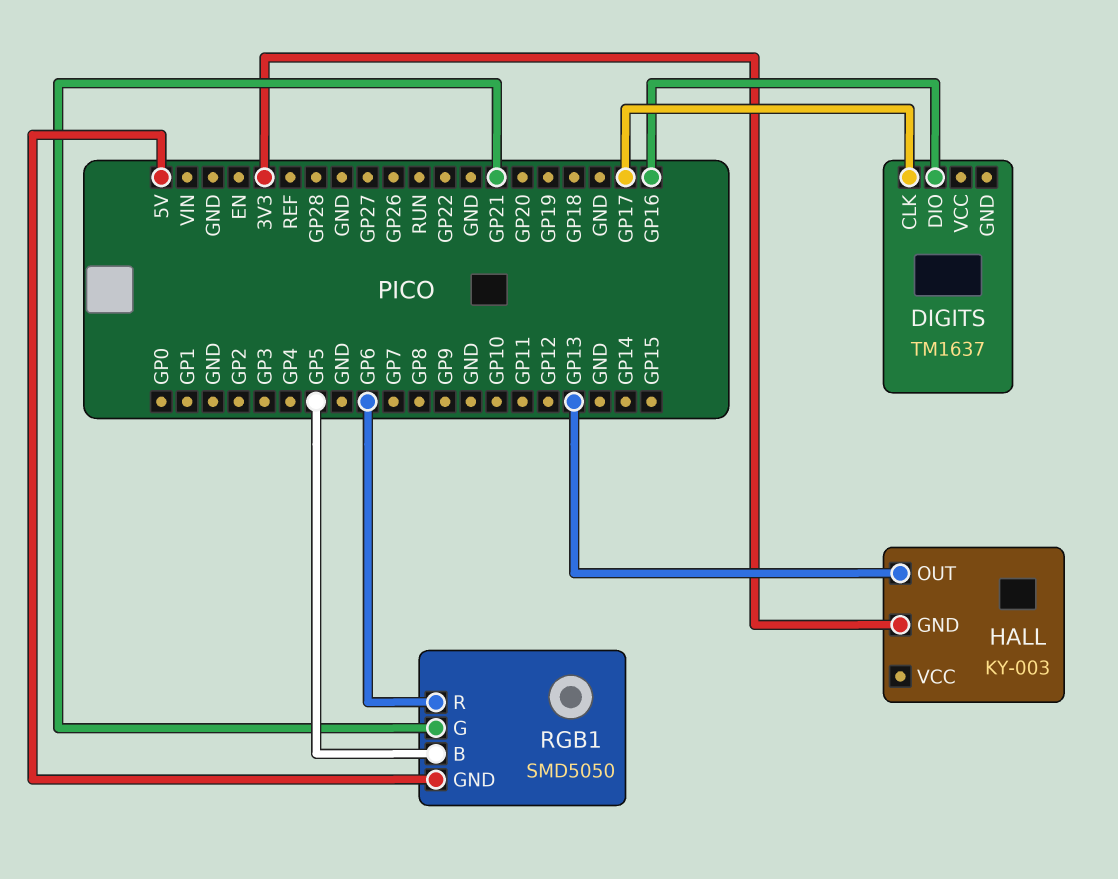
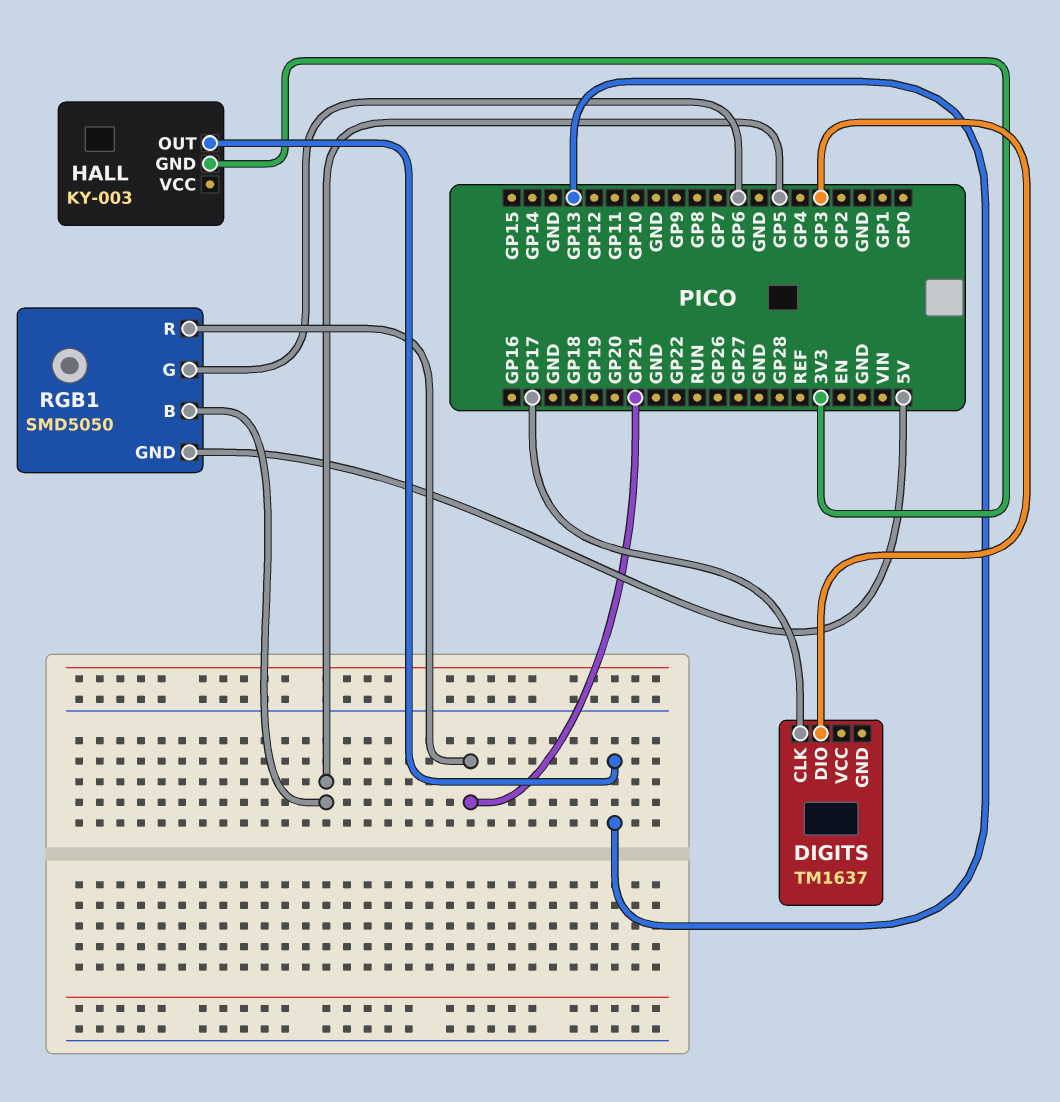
DIGITS pin DIO: GP16 -> GP3
RGB1 pin G: GP21 -> GP6
RGB1 pin R: GP6 -> GP21

